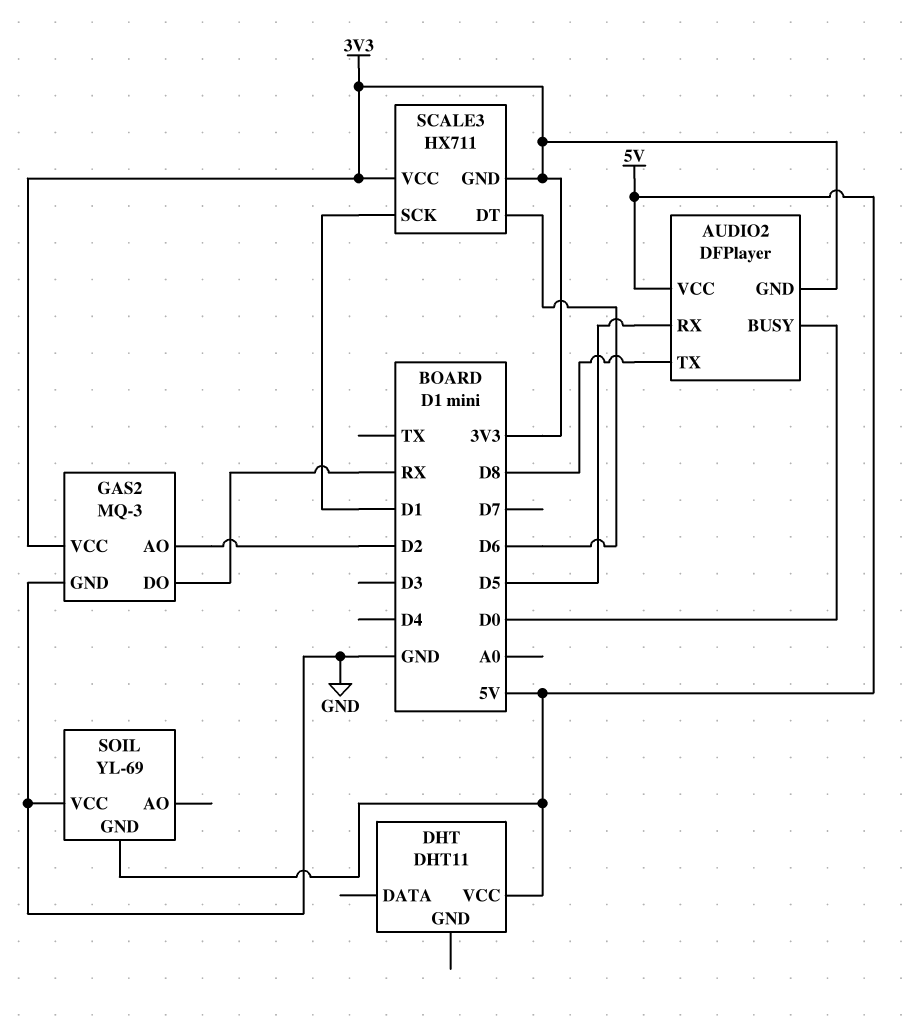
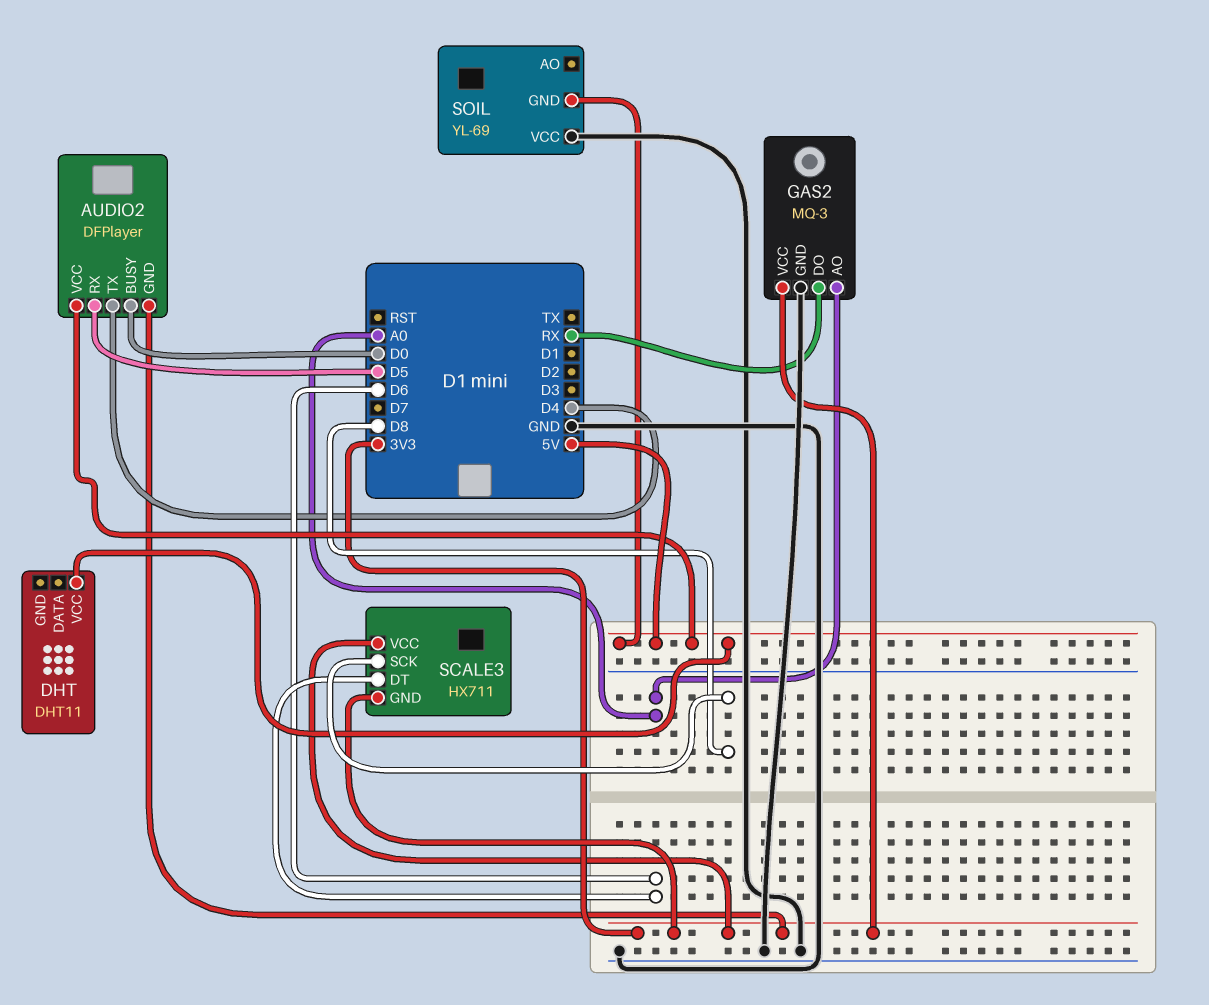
AUDIO2 pin TX: D8 -> D4
GAS2 pin AO: D2 -> A0
SCALE3 pin SCK: D1 -> D8

